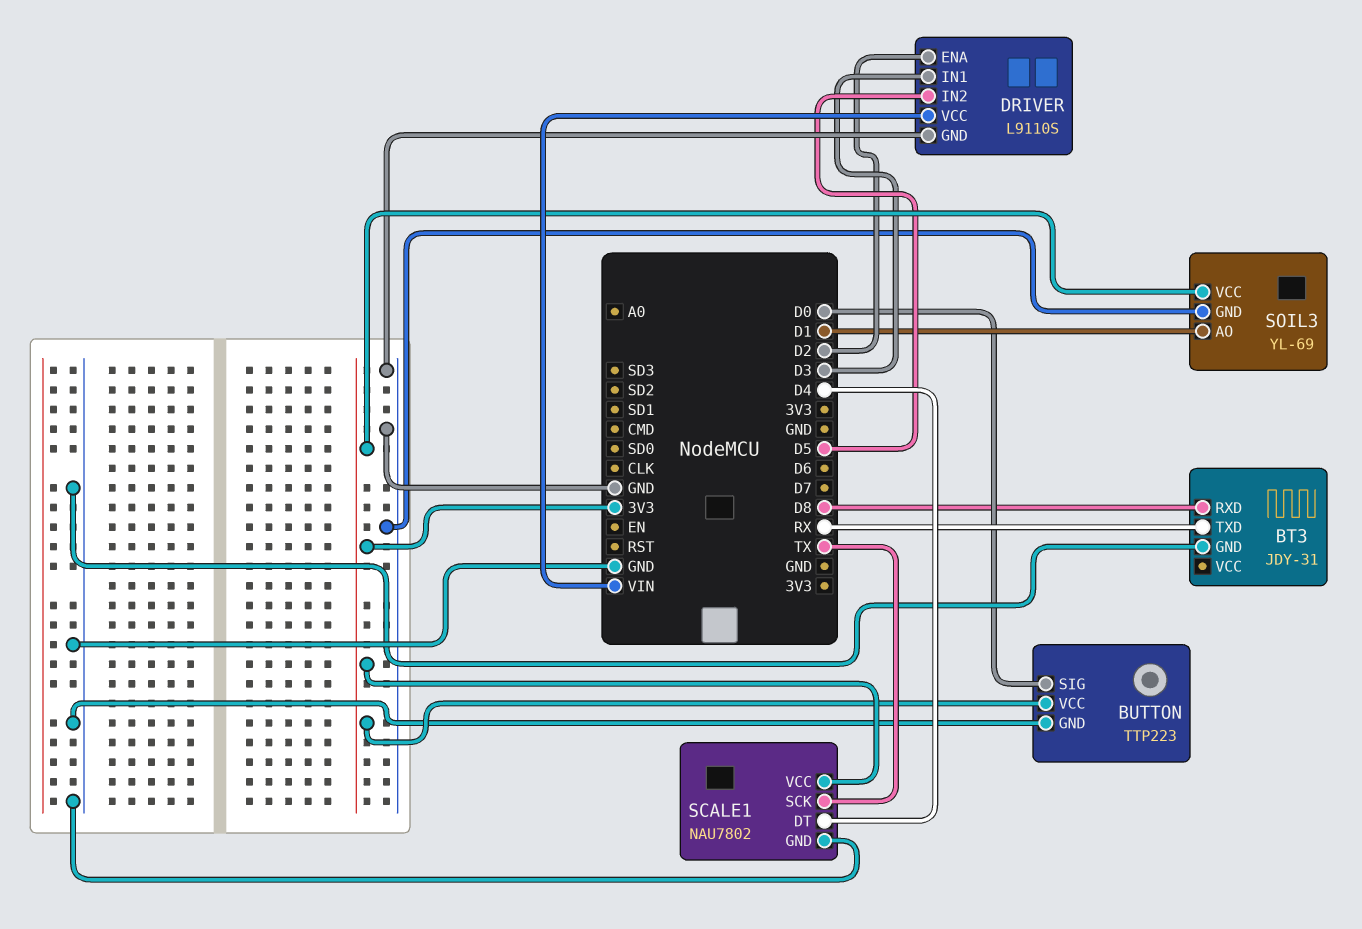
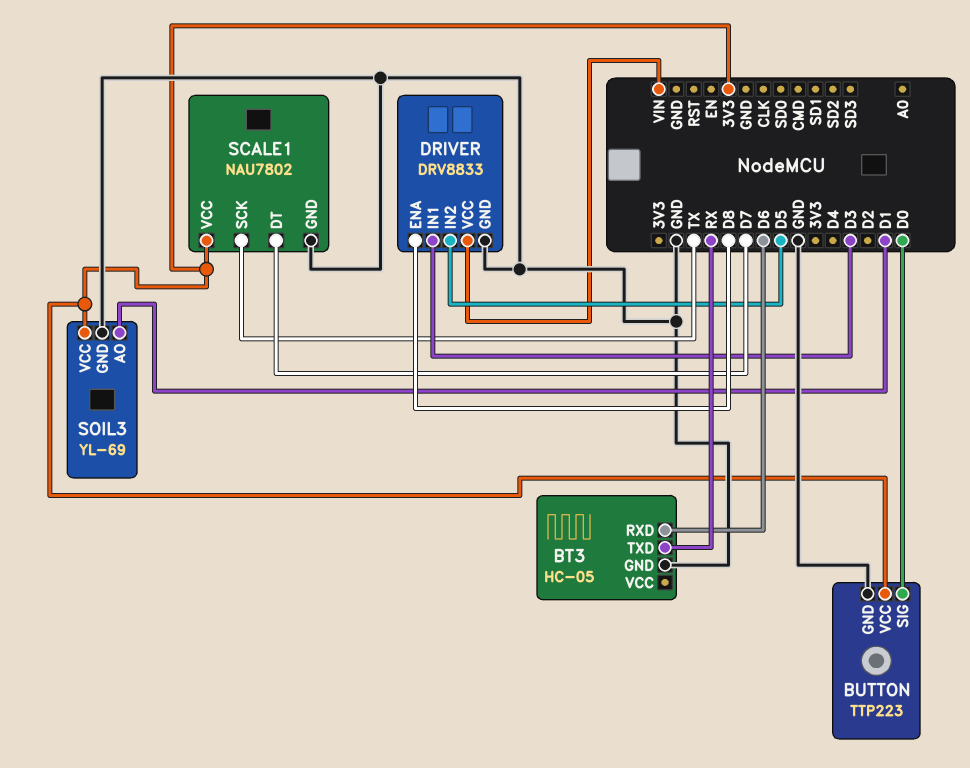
BT3: JDY-31 -> HC-05
BT3 pin RXD: D8 -> D6
DRIVER: L9110S -> DRV8833
DRIVER pin ENA: D2 -> D8
SCALE1 pin DT: D4 -> D7

